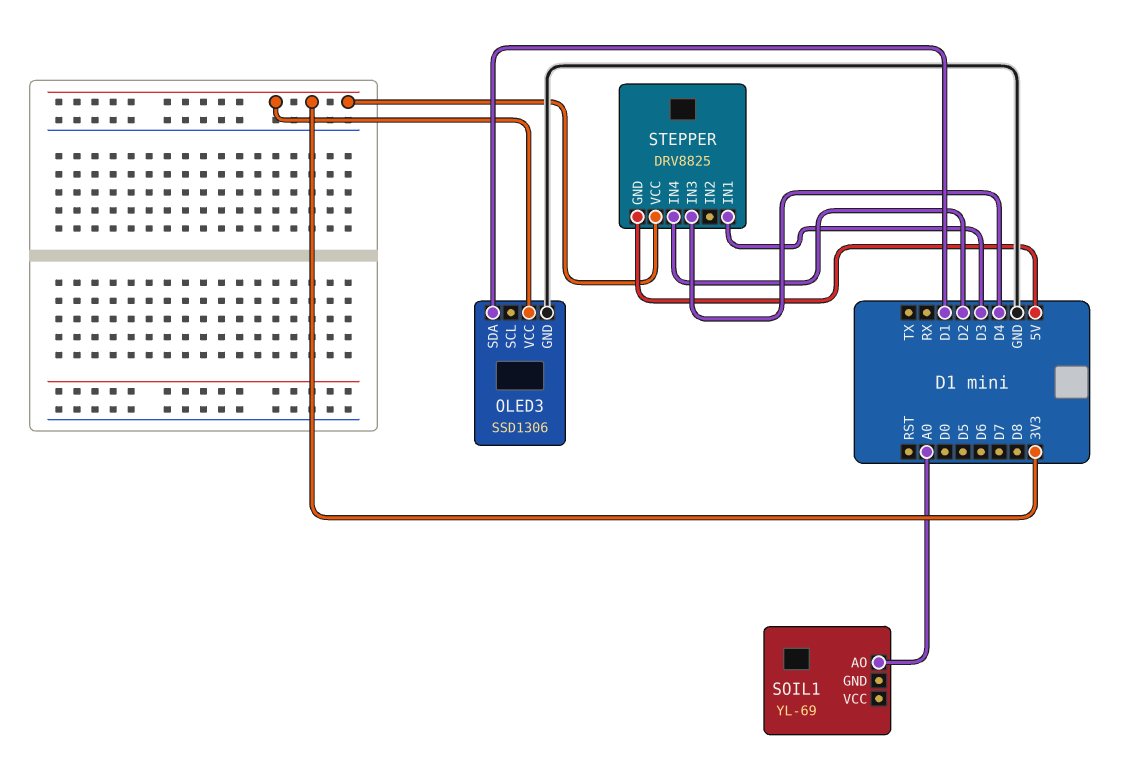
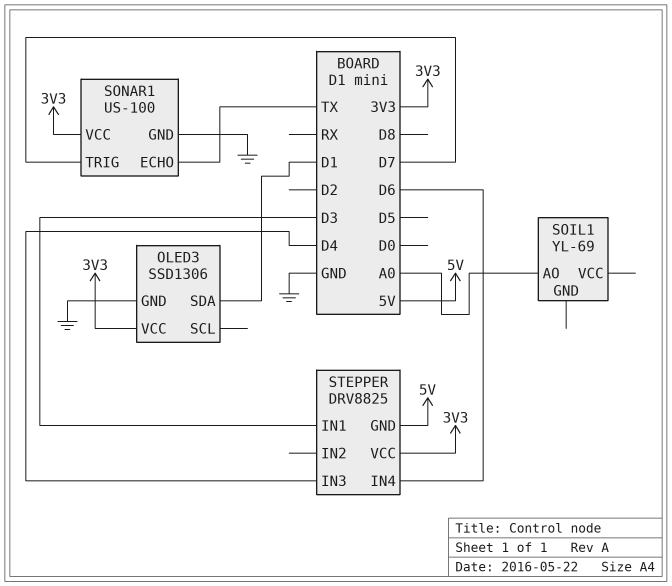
SONAR1: none -> US-100
SONAR1 pin ECHO: none -> TX
SONAR1 pin GND: none -> GND
SONAR1 pin TRIG: none -> D7
SONAR1 pin VCC: none -> 3V3
STEPPER pin IN4: D2 -> D6

